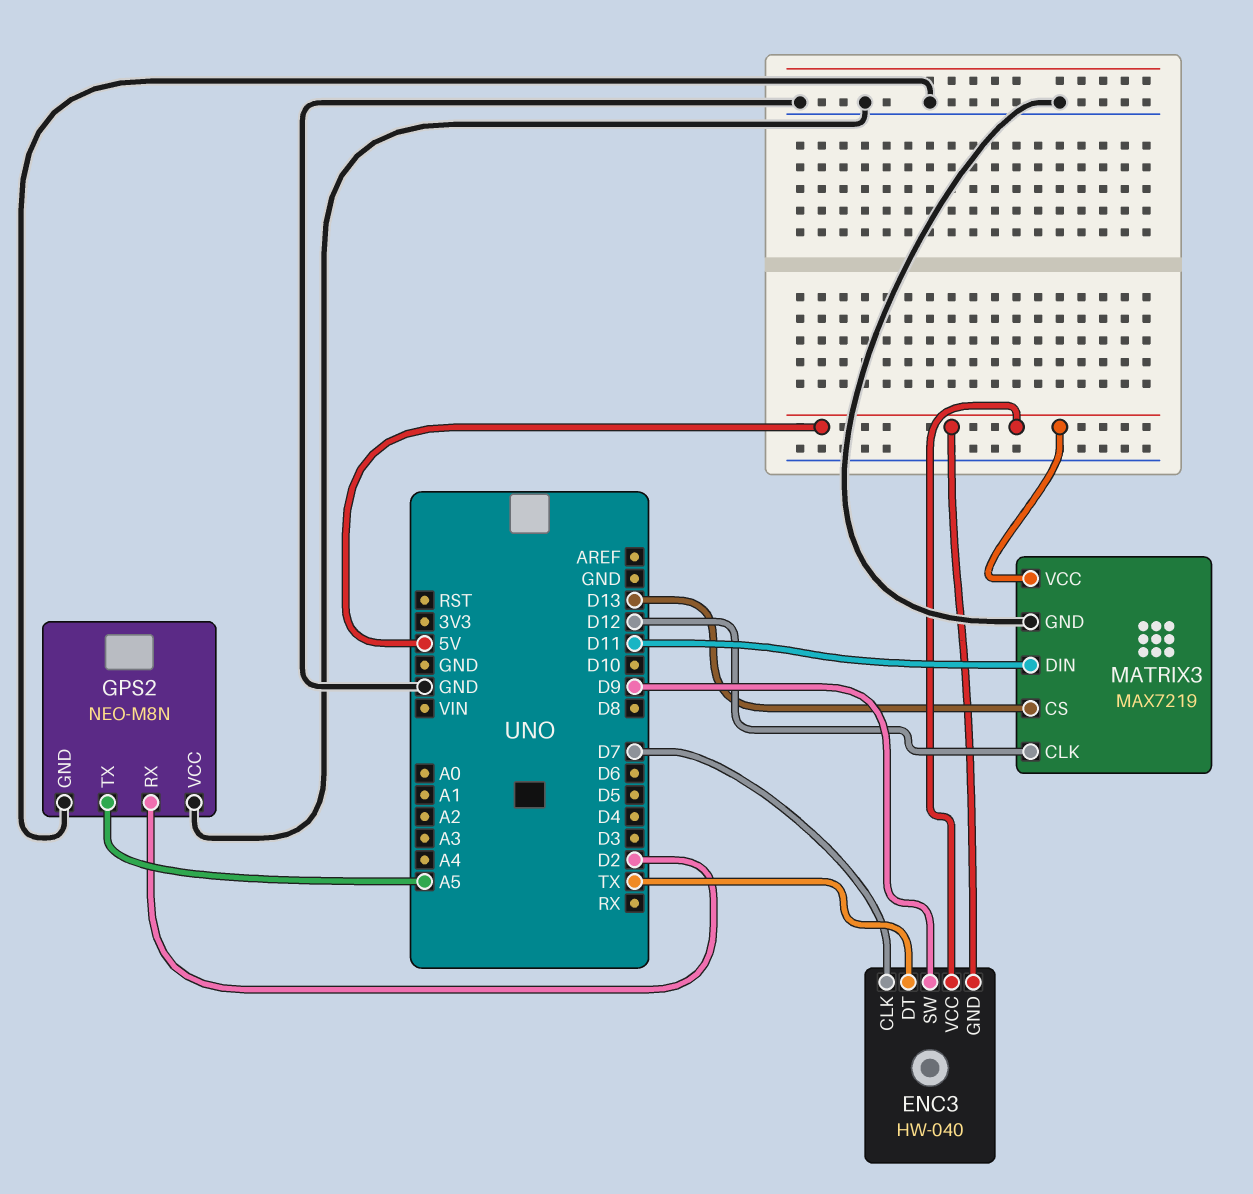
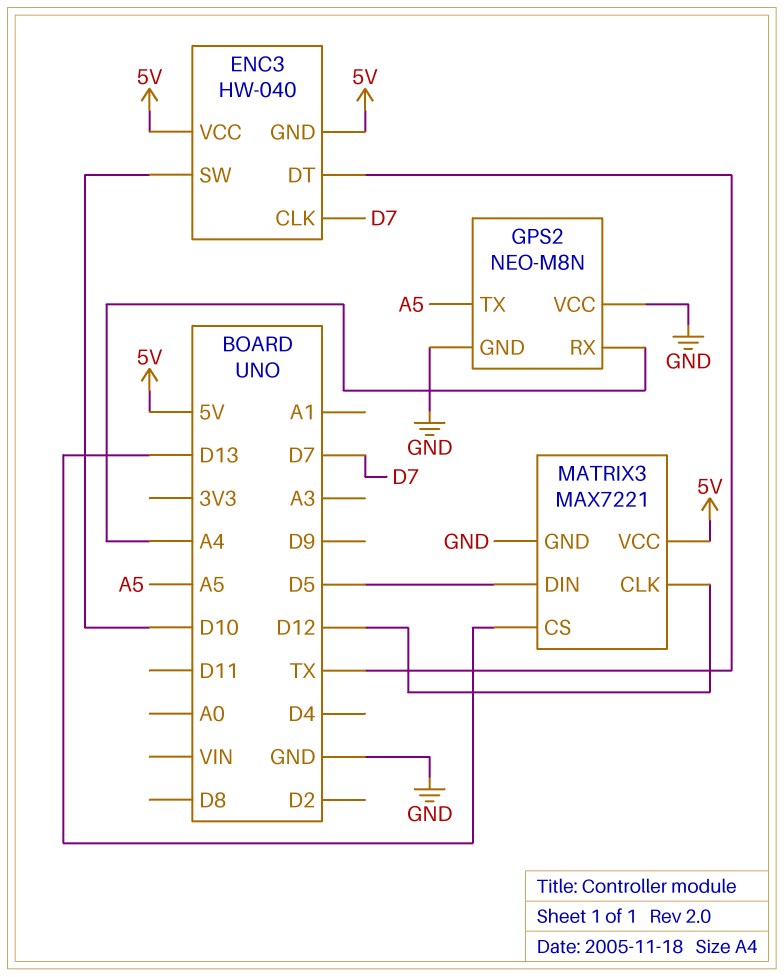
ENC3 pin SW: D9 -> D10
GPS2 pin RX: D2 -> A4
MATRIX3: MAX7219 -> MAX7221
MATRIX3 pin DIN: D11 -> D5

